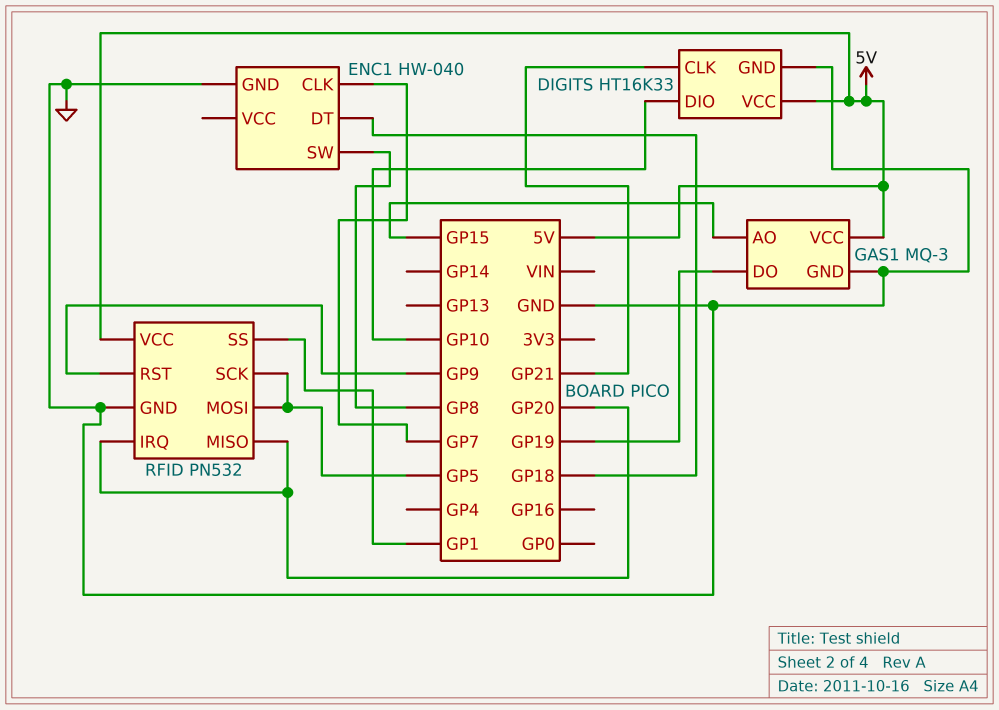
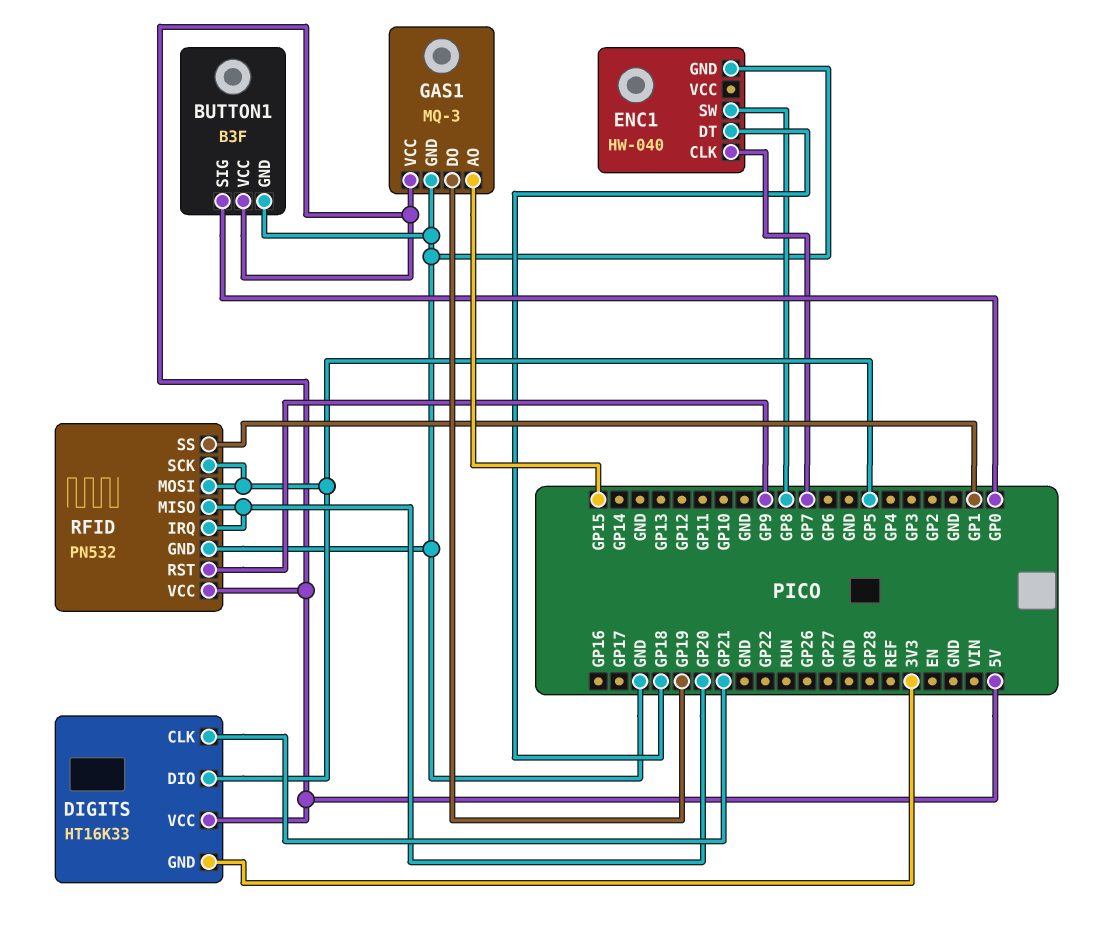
BUTTON1: none -> B3F
BUTTON1 pin GND: none -> GND
BUTTON1 pin SIG: none -> GP0
BUTTON1 pin VCC: none -> 5V
DIGITS pin DIO: GP10 -> GP5
DIGITS pin GND: GND -> 3V3

